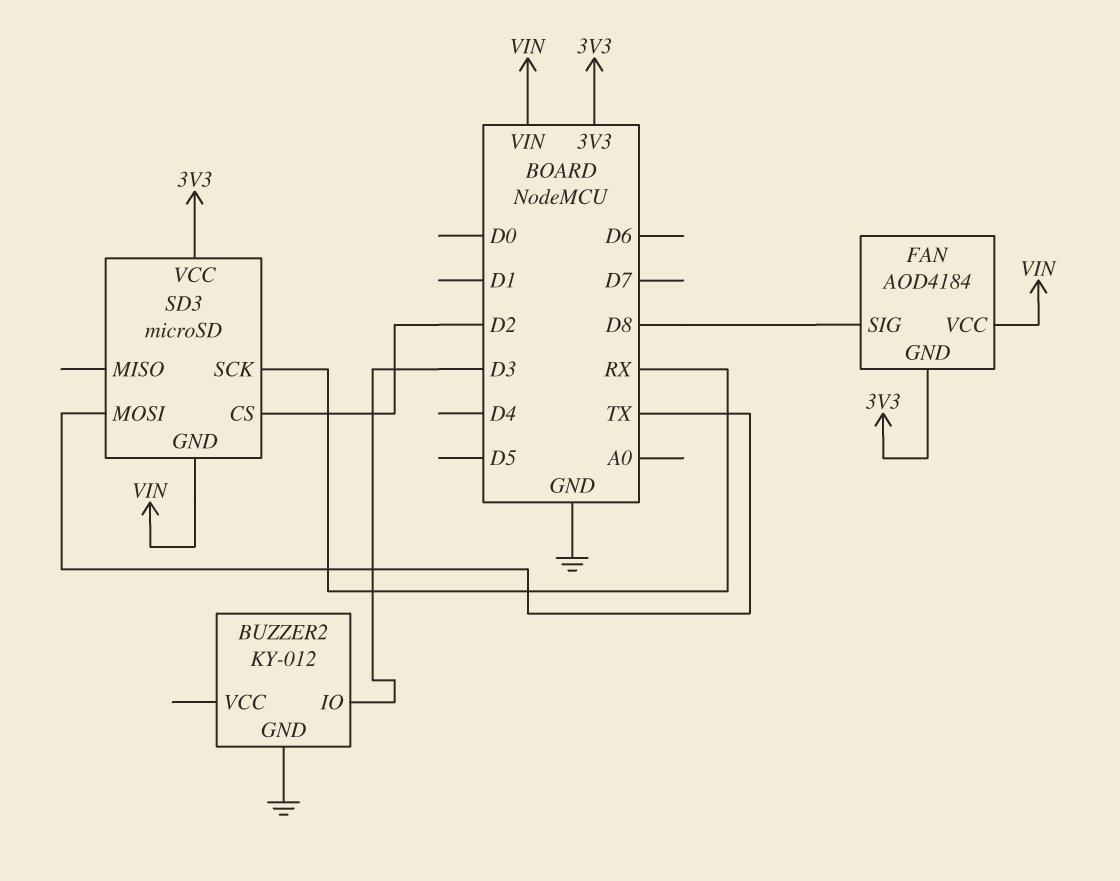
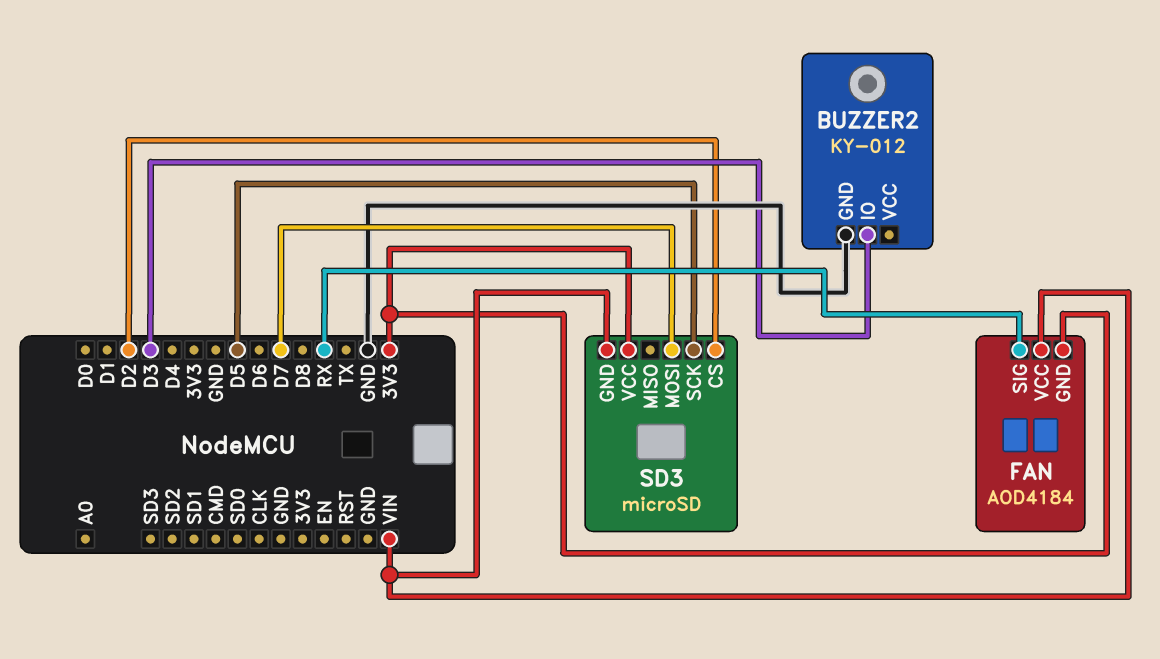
FAN pin SIG: D8 -> RX
SD3 pin MOSI: TX -> D7
SD3 pin SCK: RX -> D5

